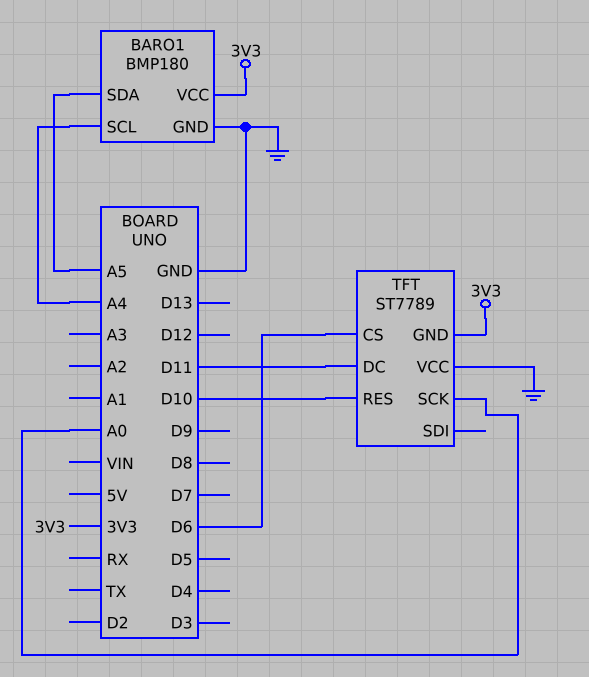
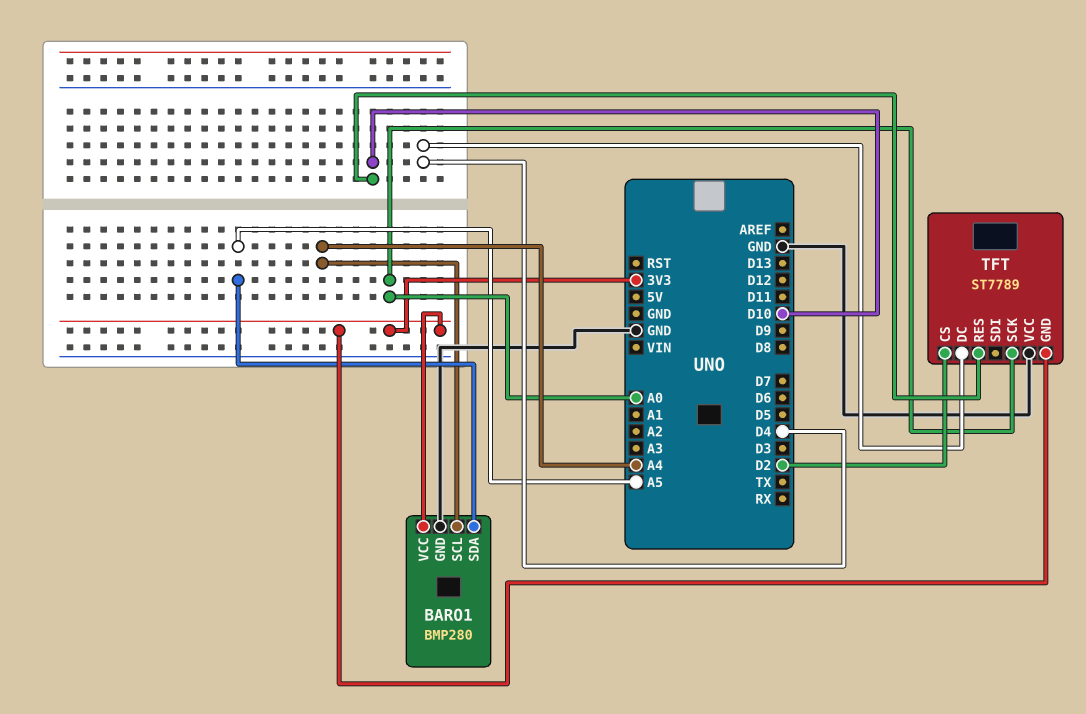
BARO1: BMP180 -> BMP280
TFT pin CS: D6 -> D2
TFT pin DC: D11 -> D4

